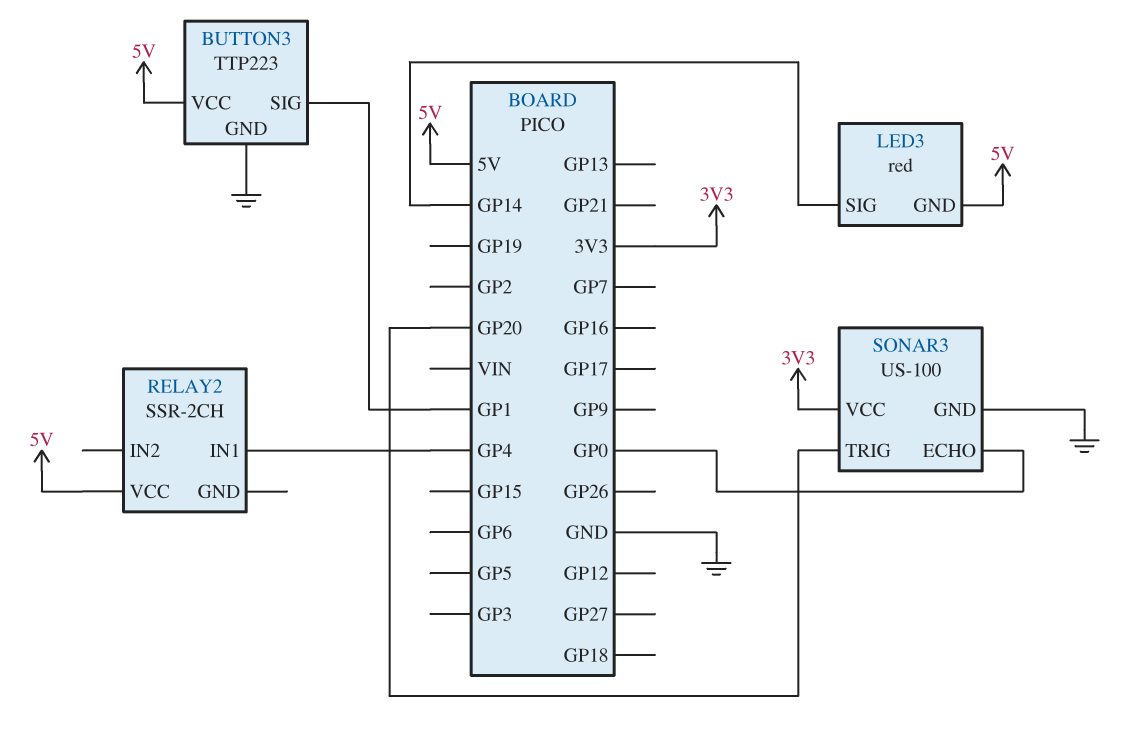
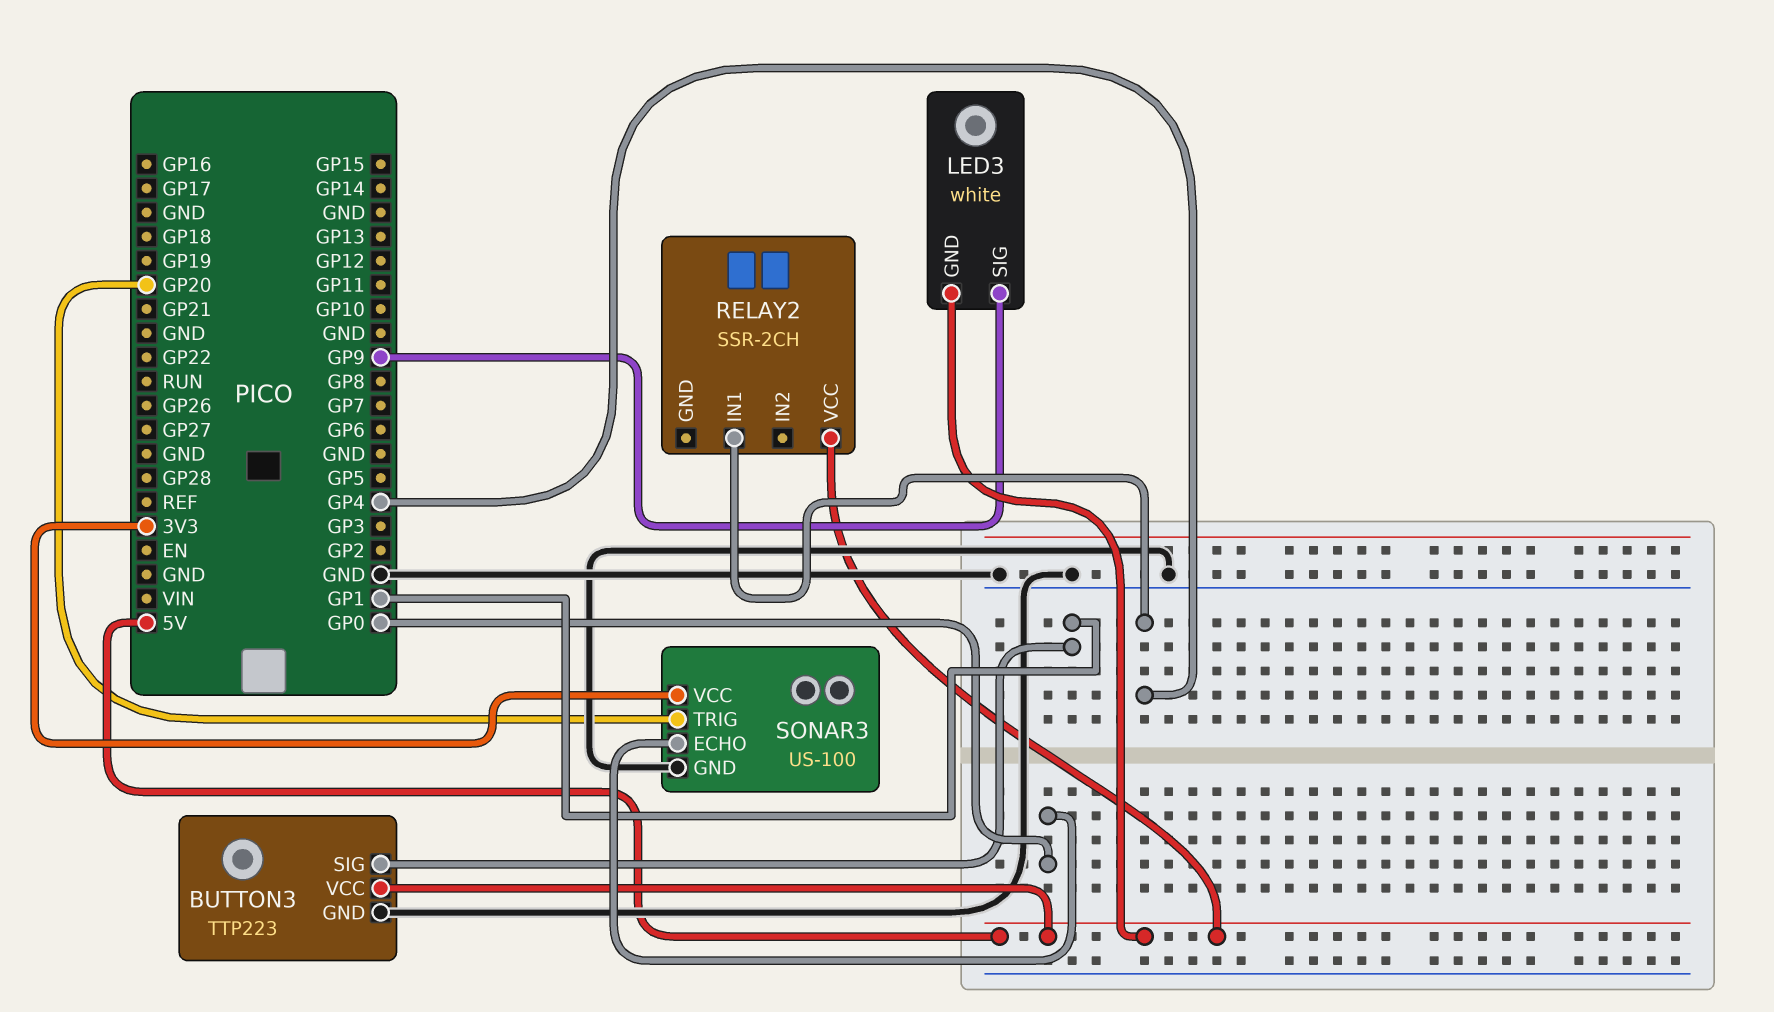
LED3: red -> white
LED3 pin SIG: GP14 -> GP9

